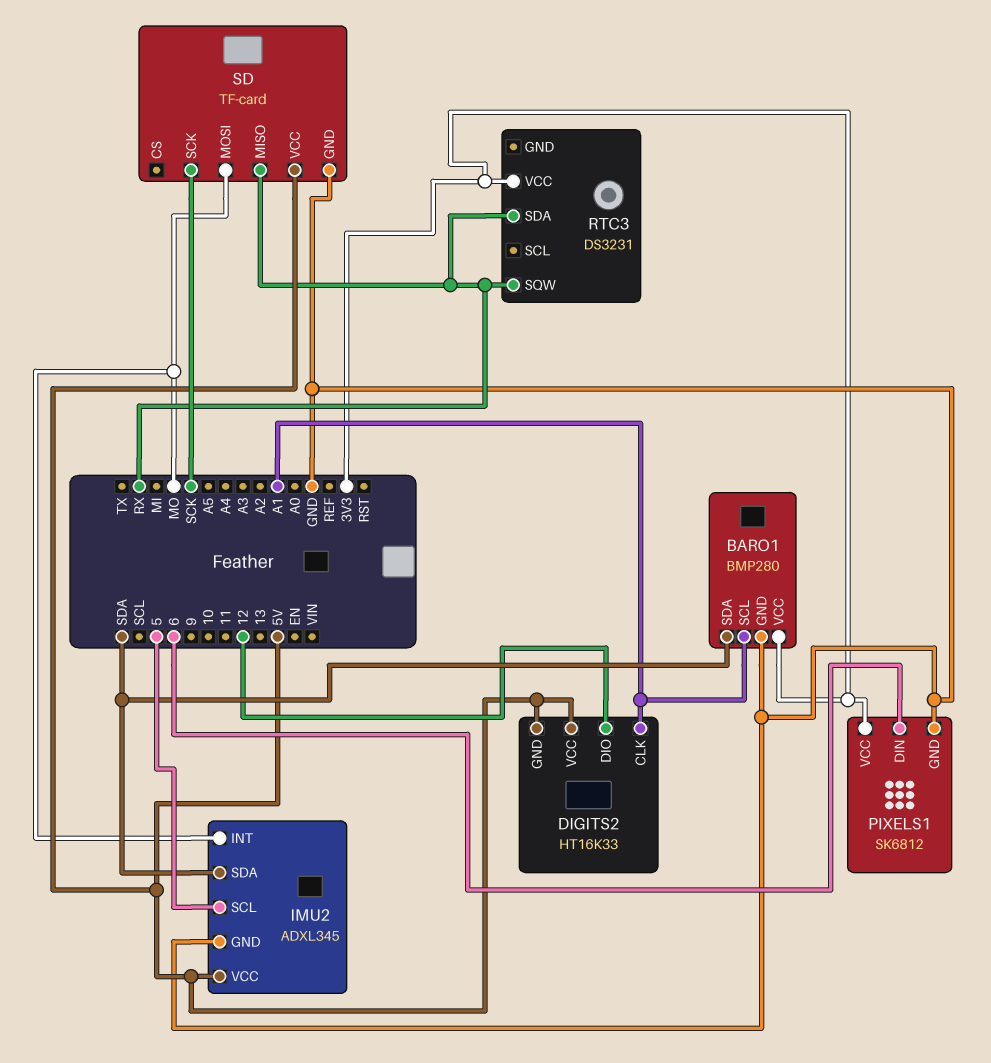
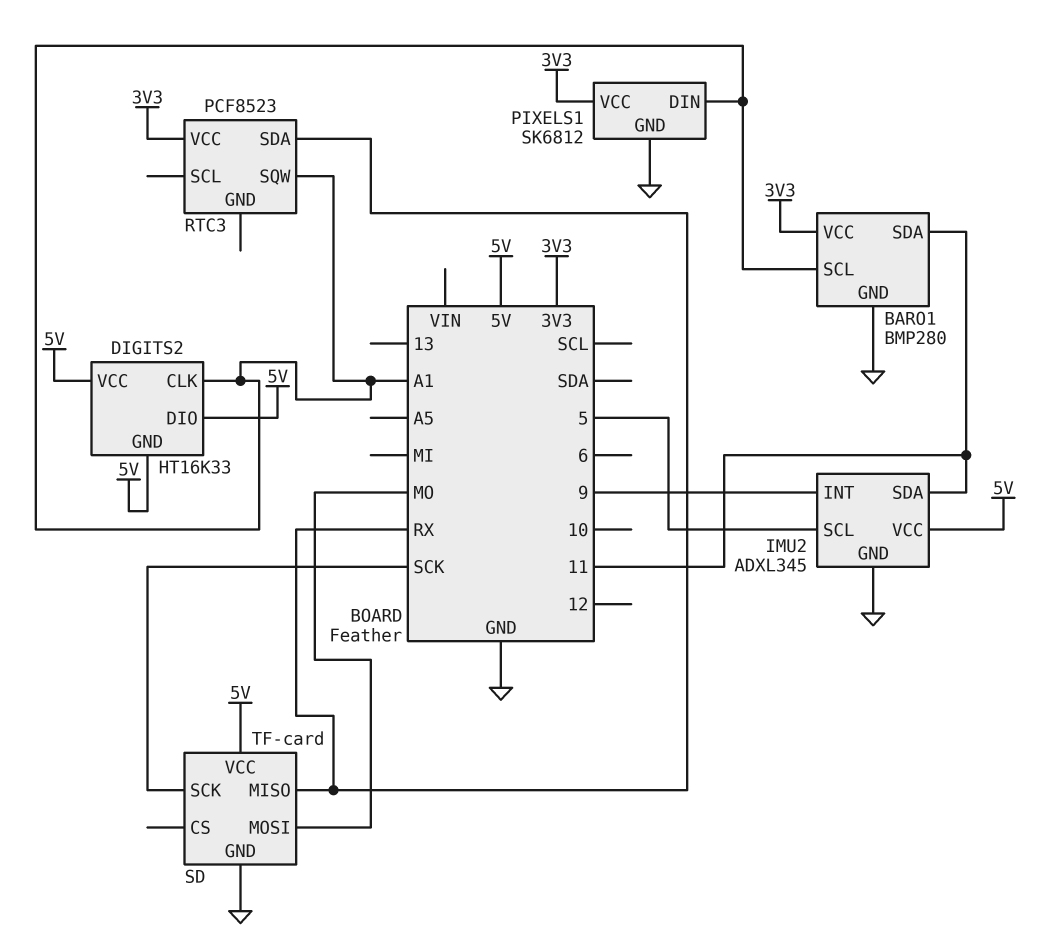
BARO1 pin SDA: SDA -> 11
DIGITS2 pin DIO: 12 -> 5V
IMU2 pin INT: MO -> 9
IMU2 pin SDA: SDA -> 11
PIXELS1 pin DIN: 6 -> A1
RTC3: DS3231 -> PCF8523
RTC3 pin SQW: RX -> A1

